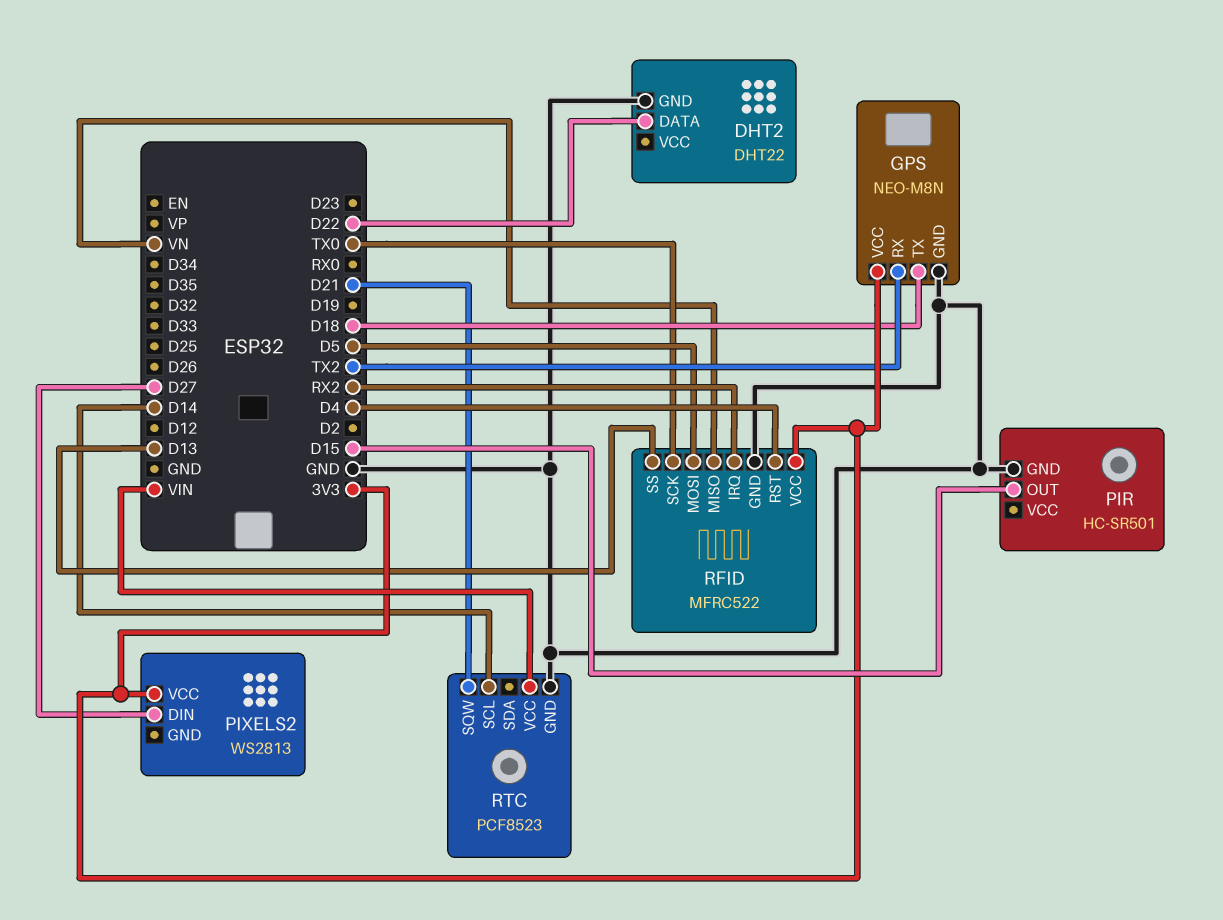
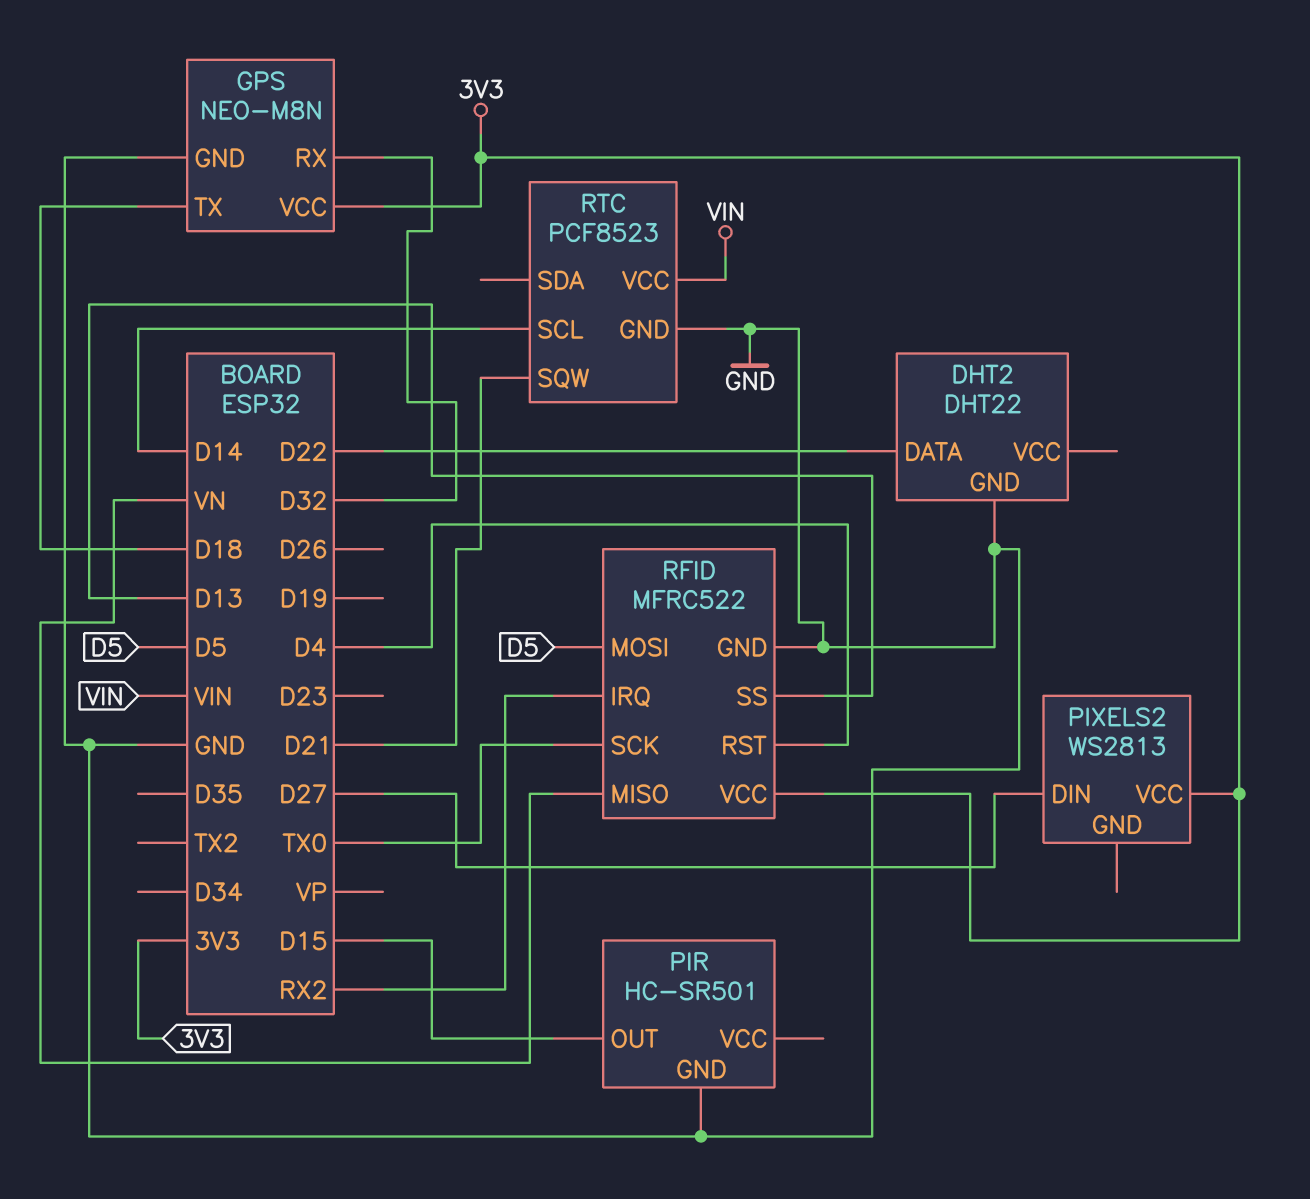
GPS pin RX: TX2 -> D32

